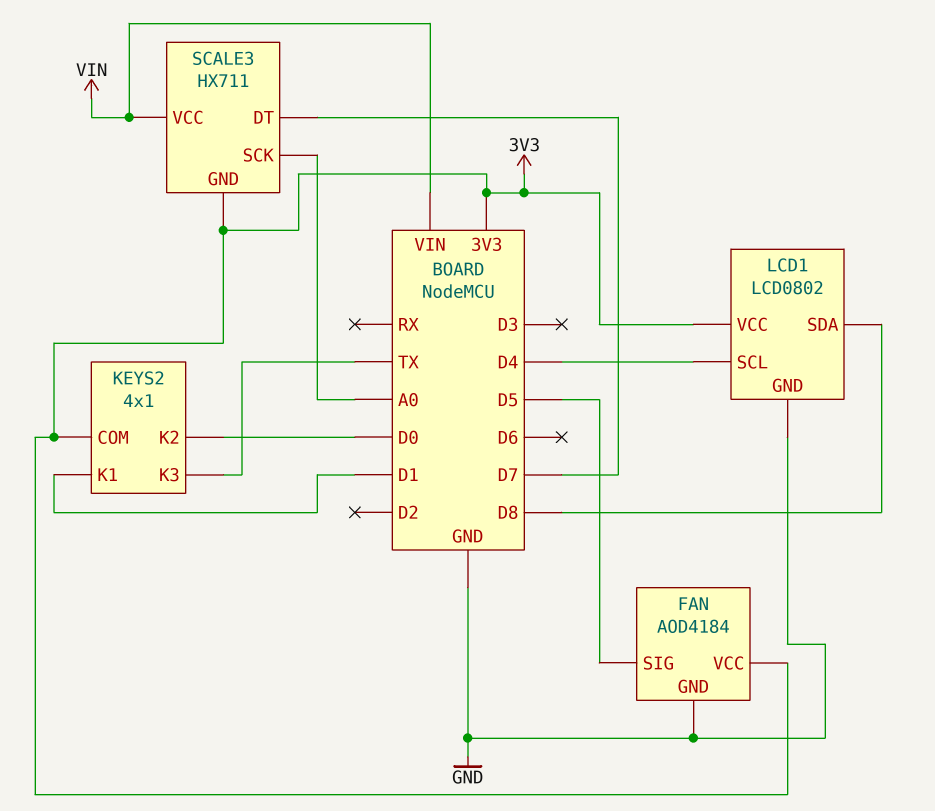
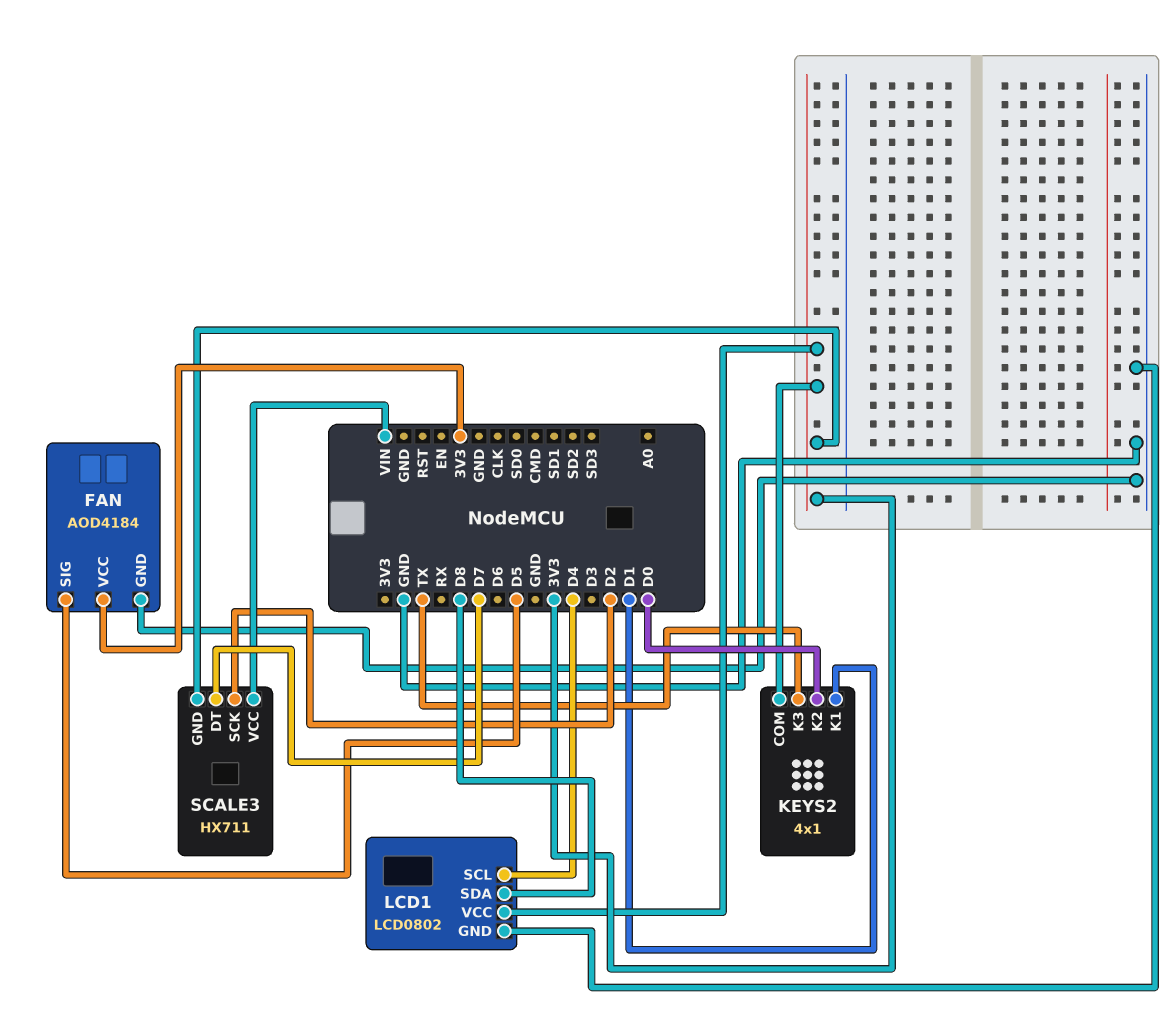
SCALE3 pin SCK: A0 -> D2

